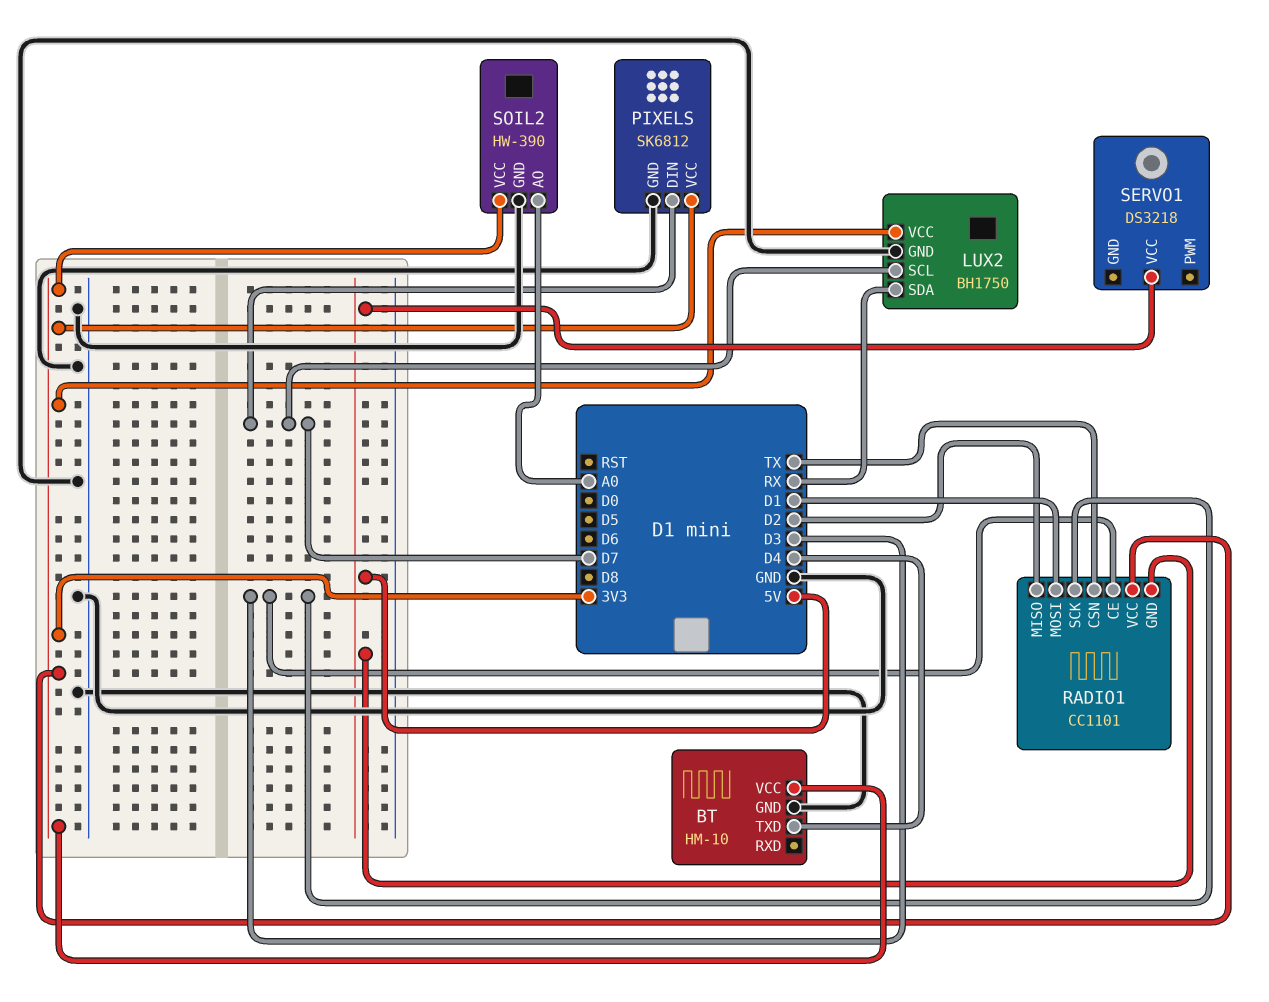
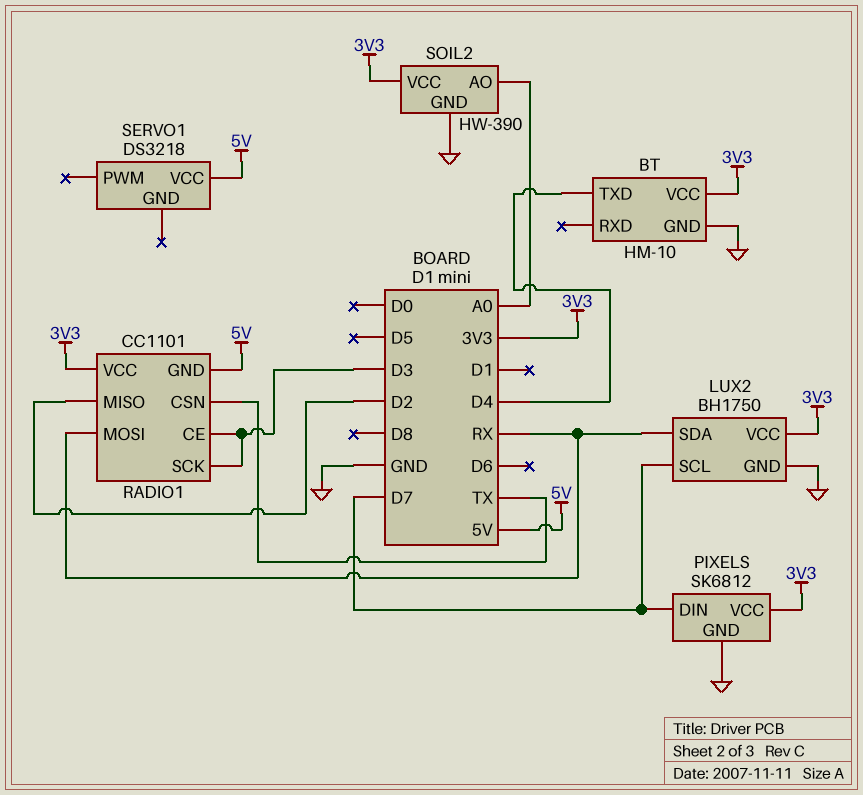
RADIO1 pin MOSI: D1 -> RX

